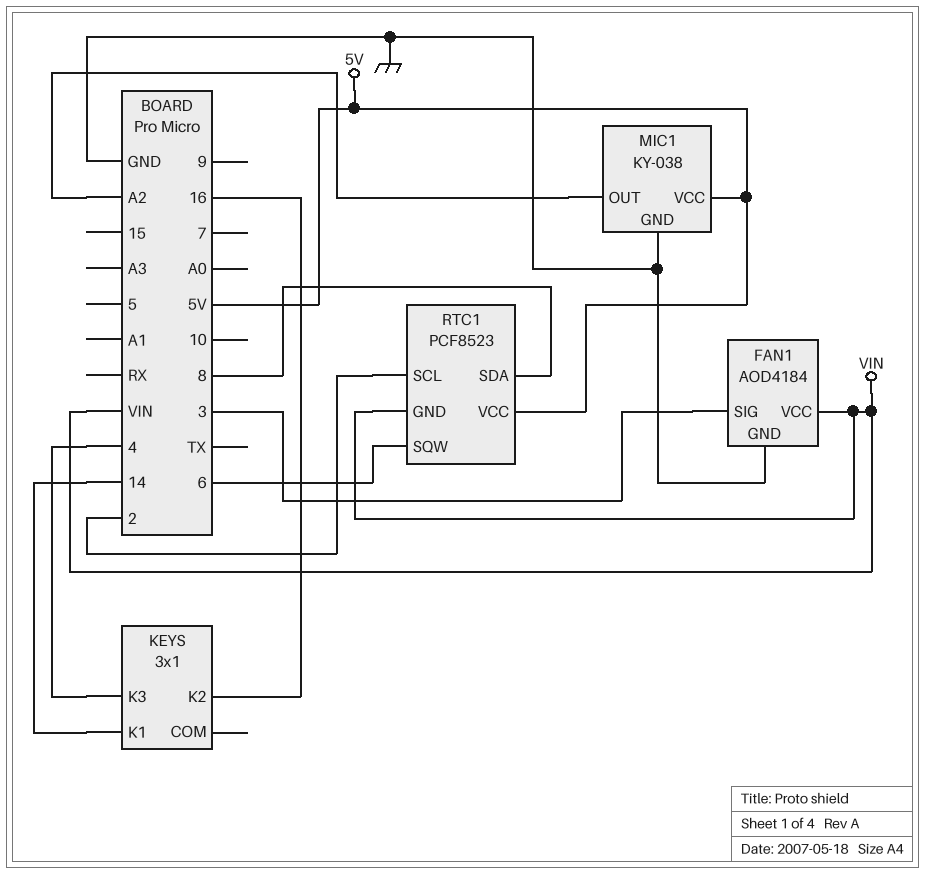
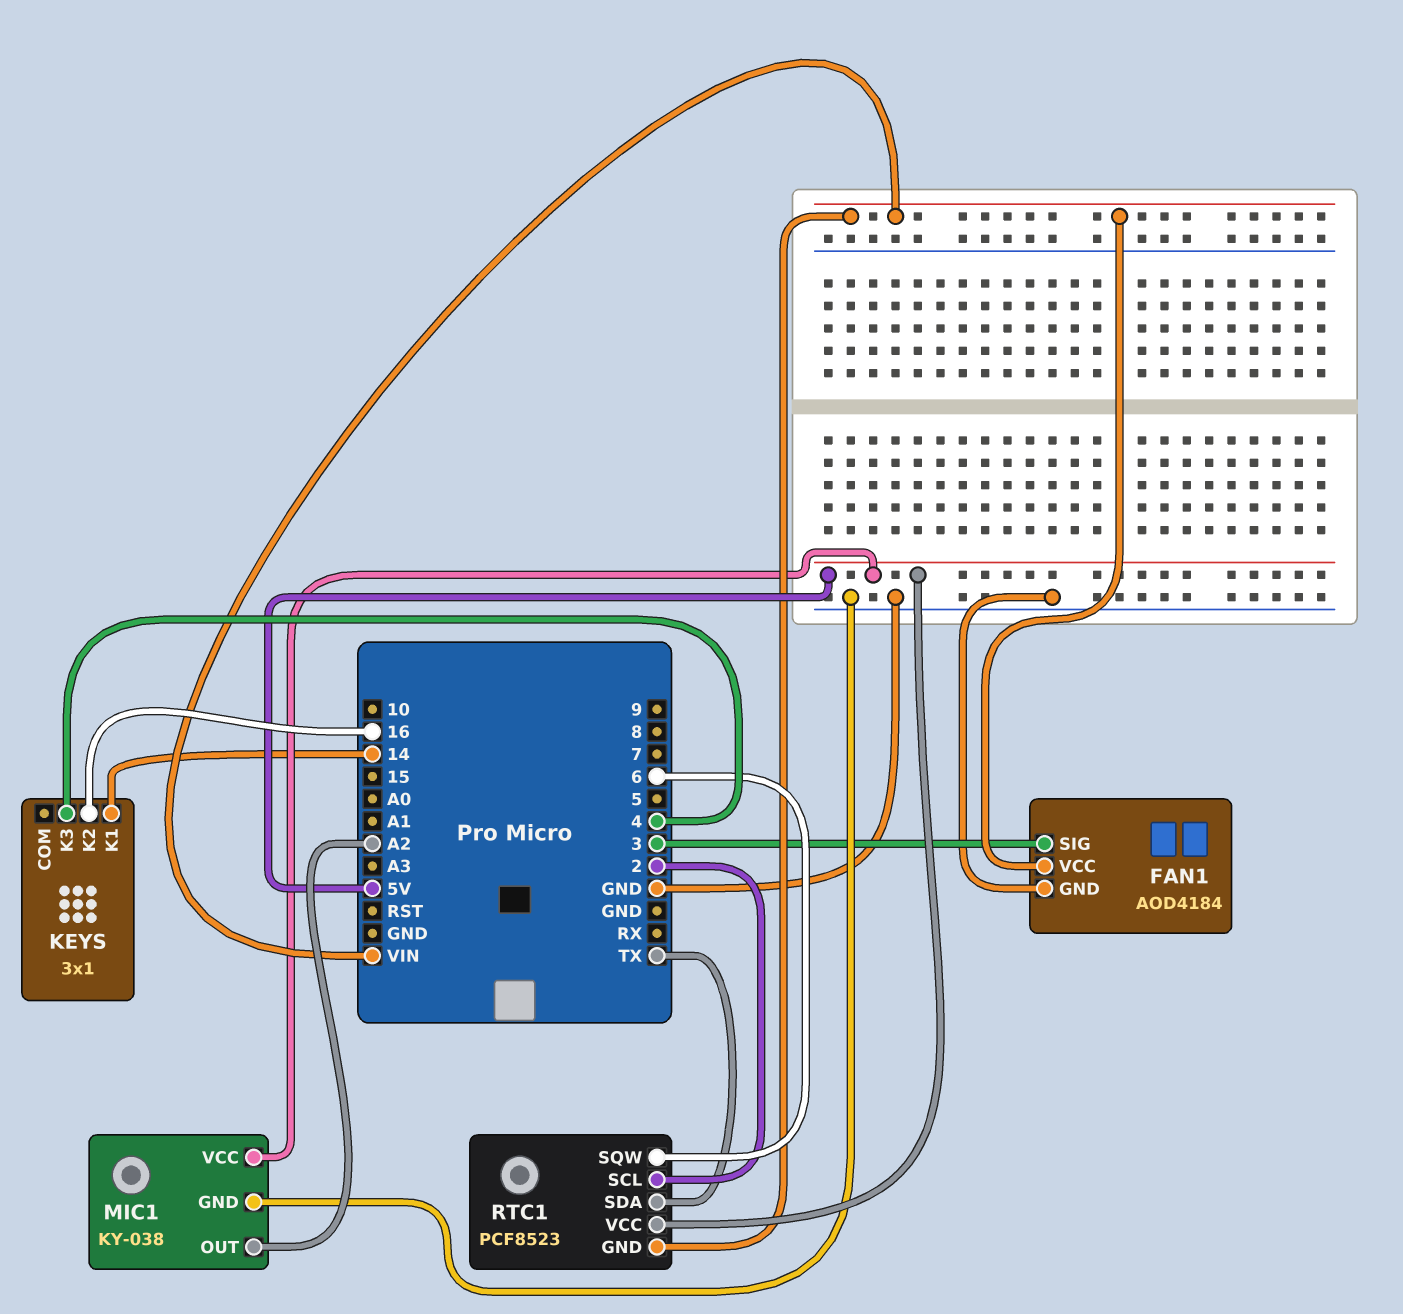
RTC1 pin SDA: 8 -> TX

